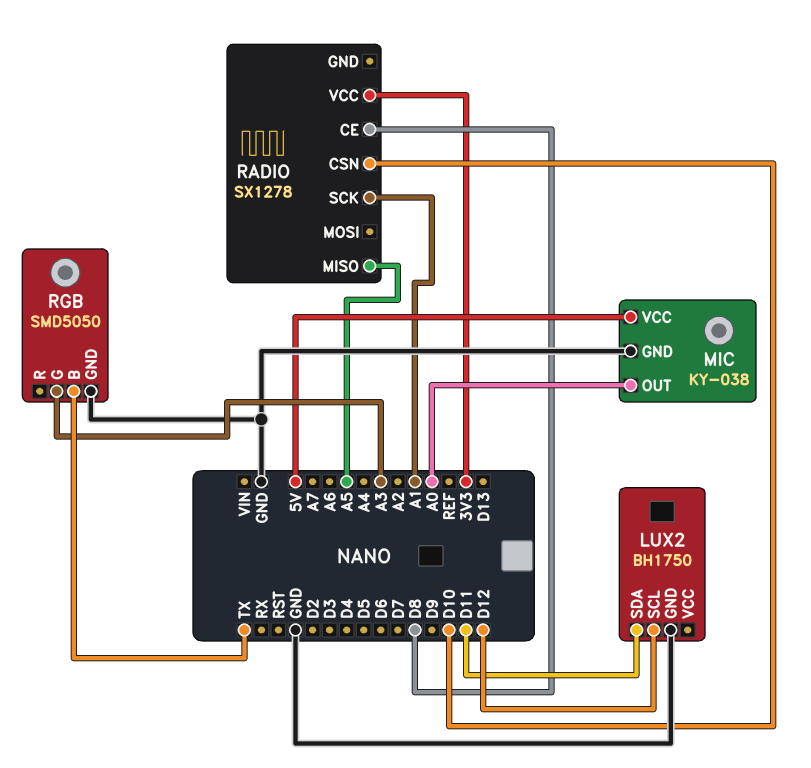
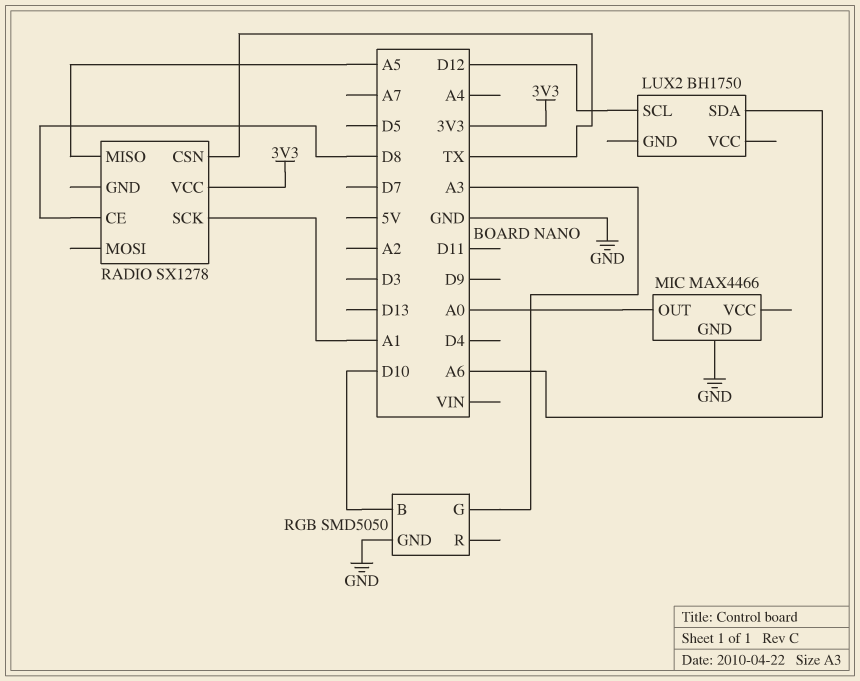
LUX2 pin GND: GND -> none
LUX2 pin SDA: D11 -> A6
MIC: KY-038 -> MAX4466
MIC pin VCC: 5V -> none
RADIO pin CSN: D10 -> TX
RGB pin B: TX -> D10

